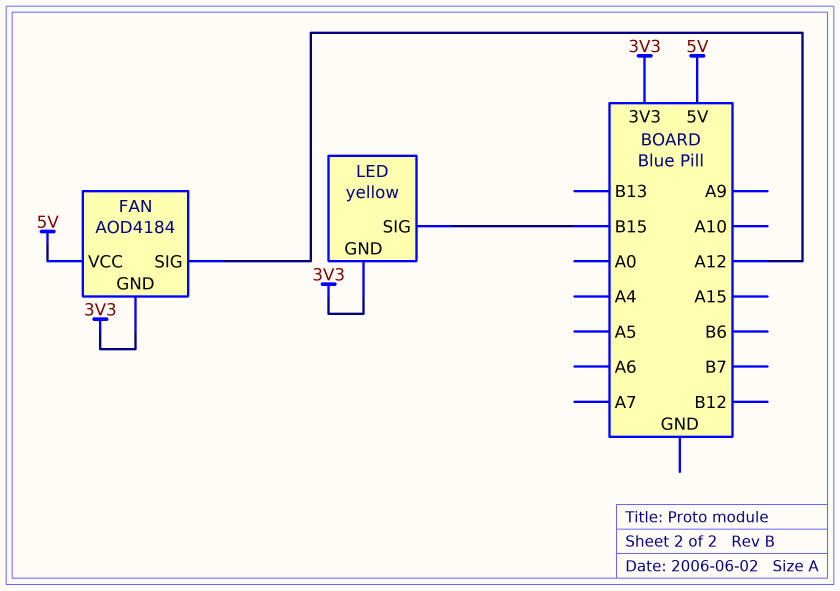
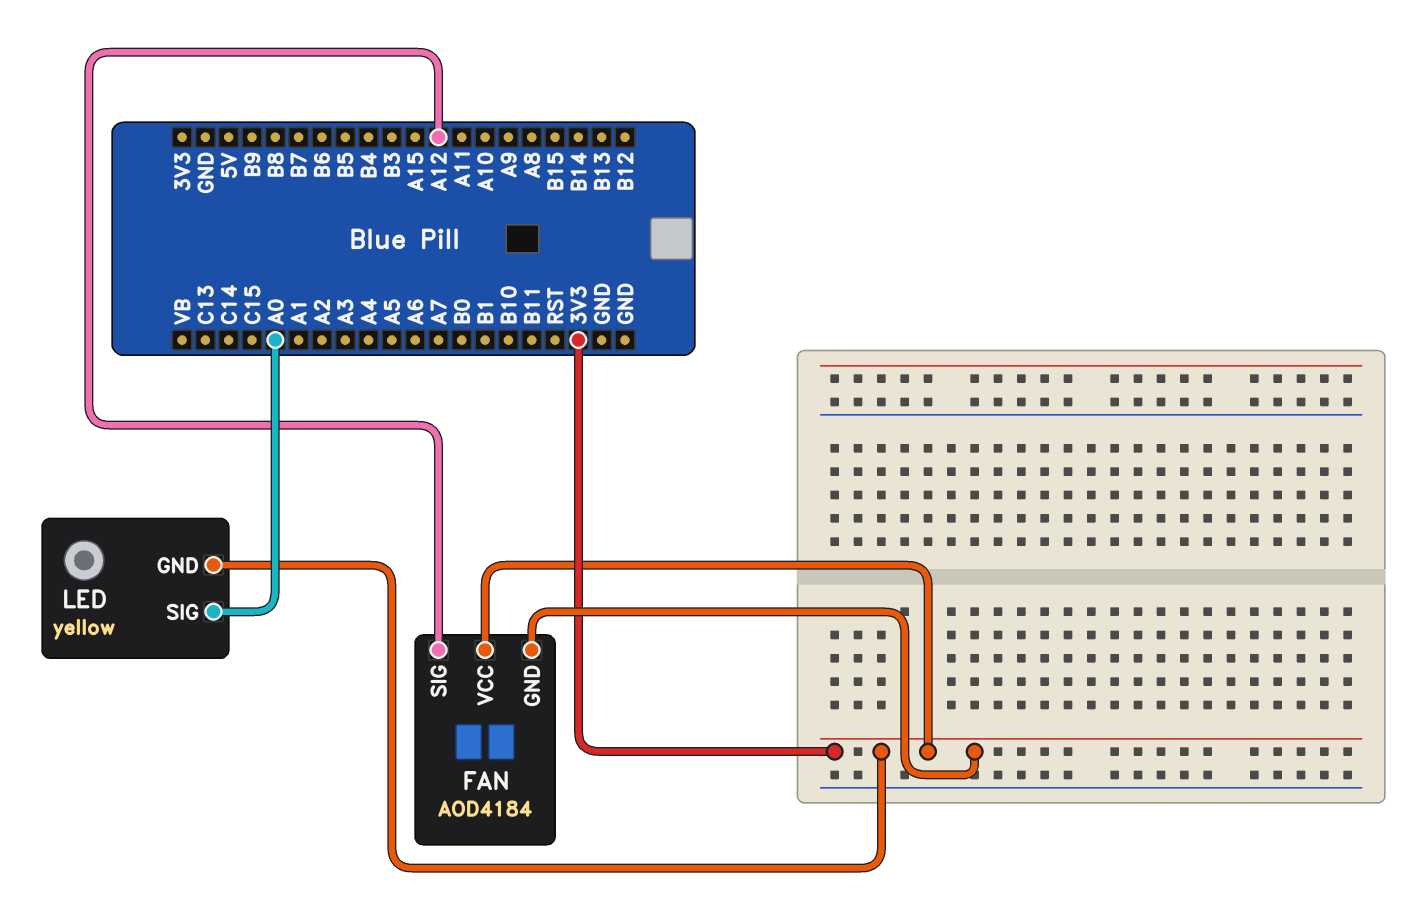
FAN pin VCC: 5V -> 3V3
LED pin SIG: B15 -> A0

